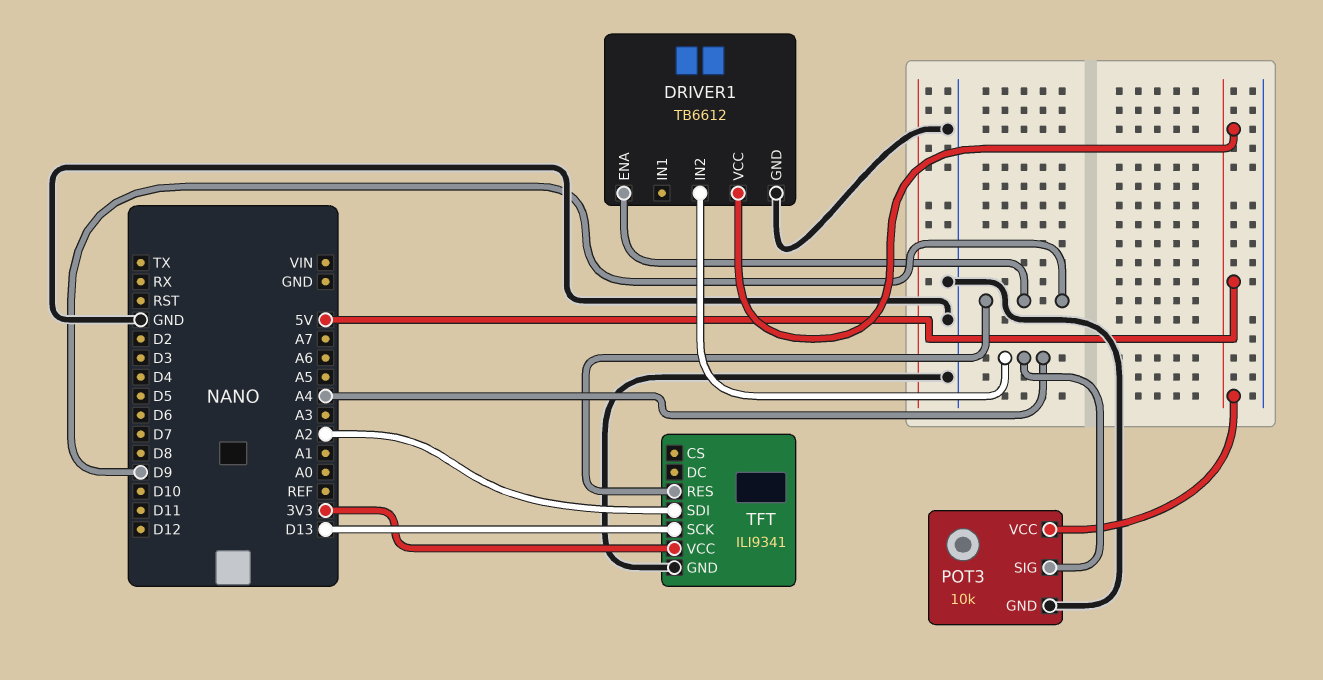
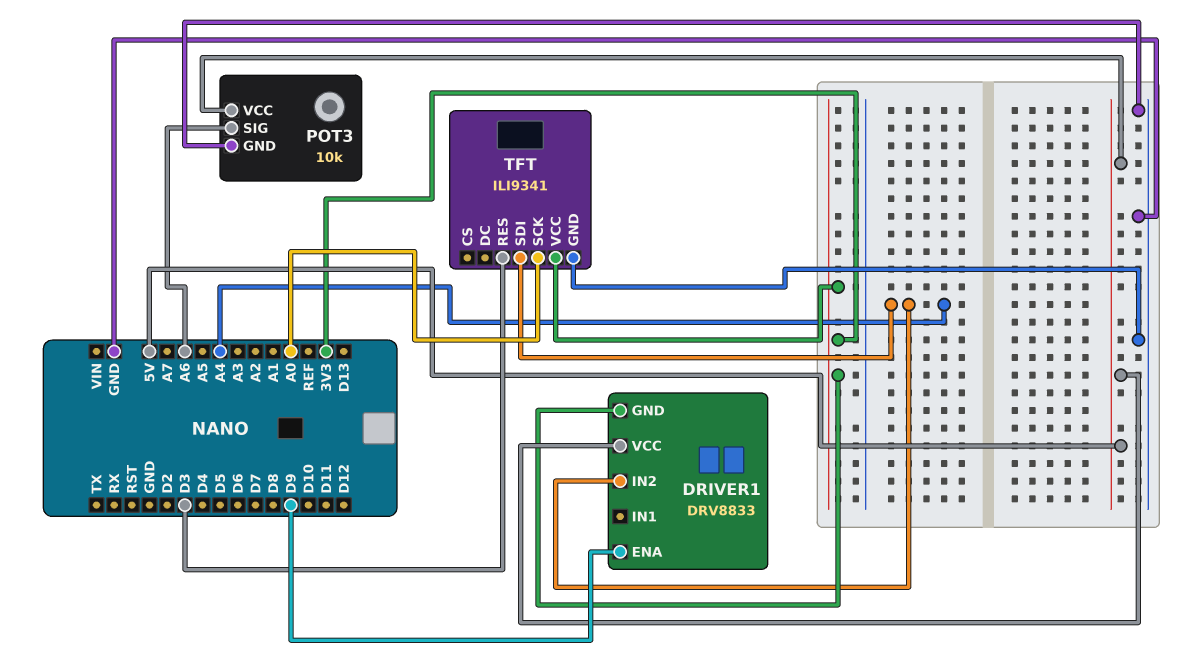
DRIVER1: TB6612 -> DRV8833
DRIVER1 pin GND: GND -> 3V3
POT3 pin SIG: A4 -> A6
TFT pin RES: D9 -> D3
TFT pin SCK: D13 -> A0
TFT pin SDI: A2 -> A4

